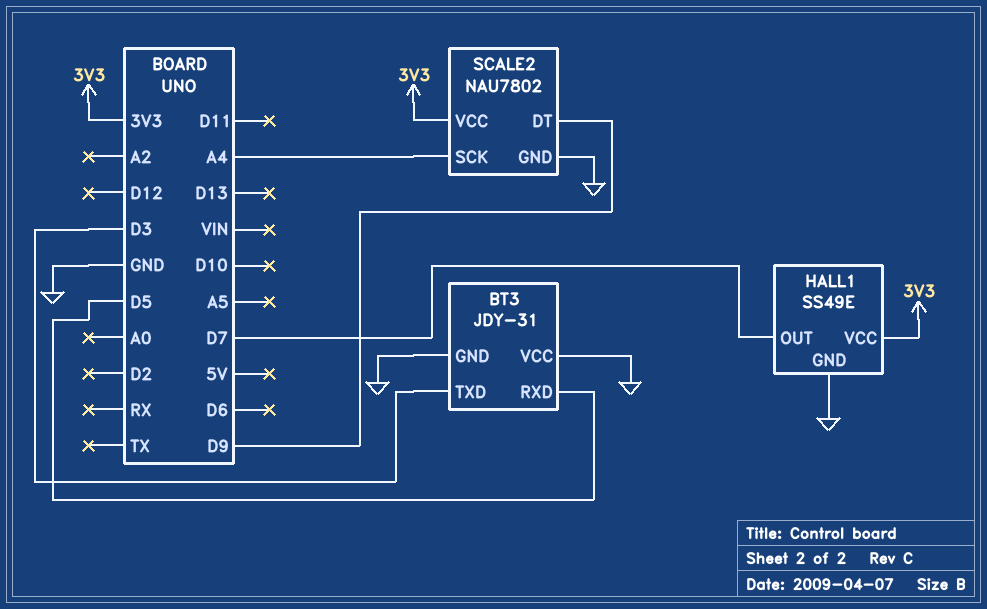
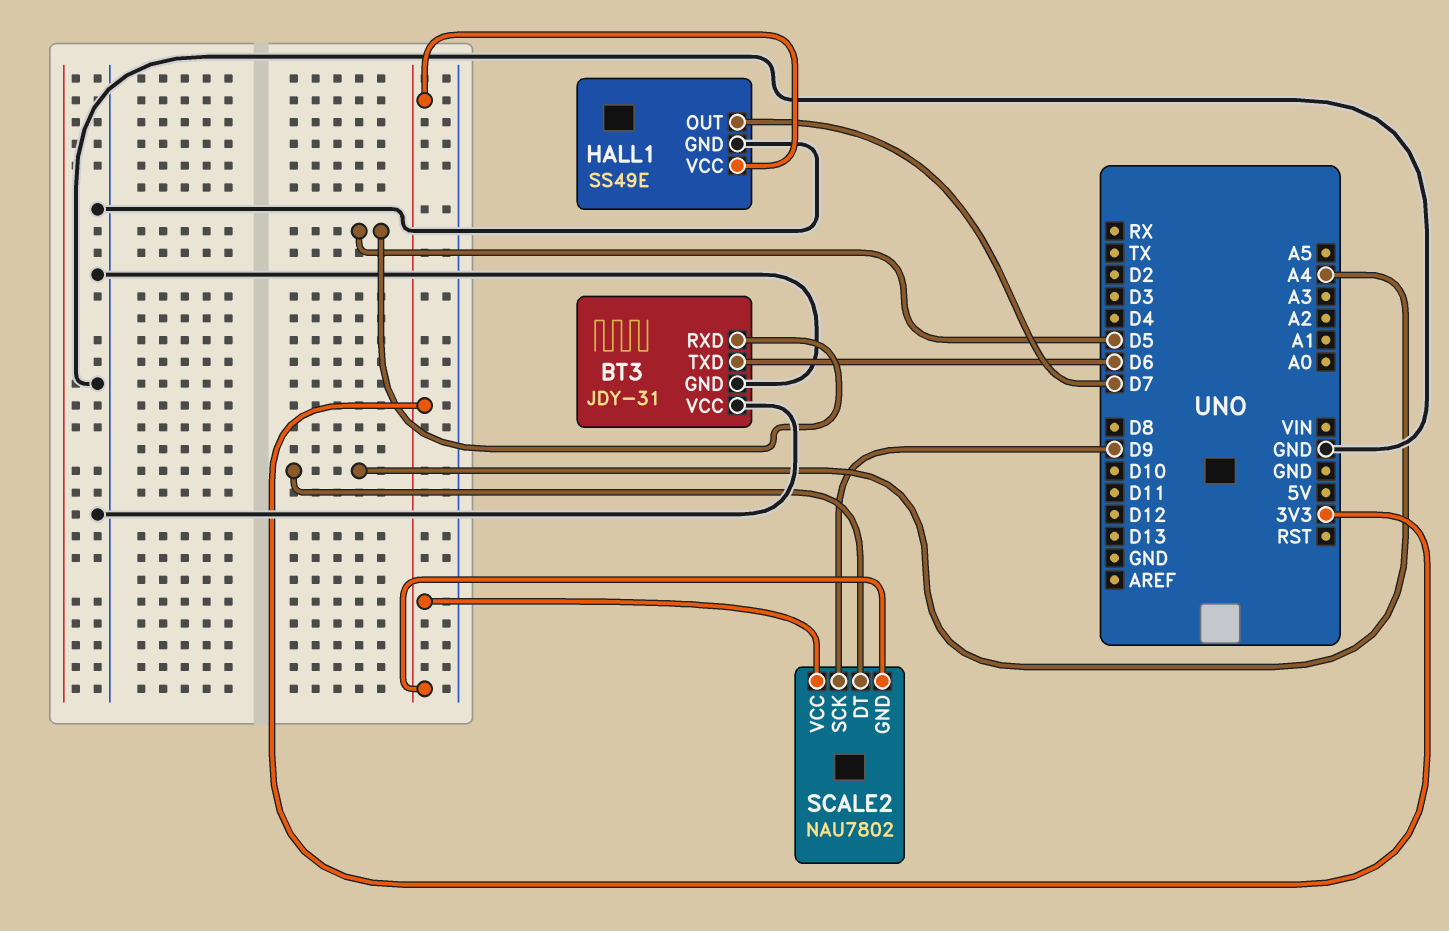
BT3 pin TXD: D3 -> D6
SCALE2 pin DT: D9 -> A4
SCALE2 pin GND: GND -> 3V3
SCALE2 pin SCK: A4 -> D9

